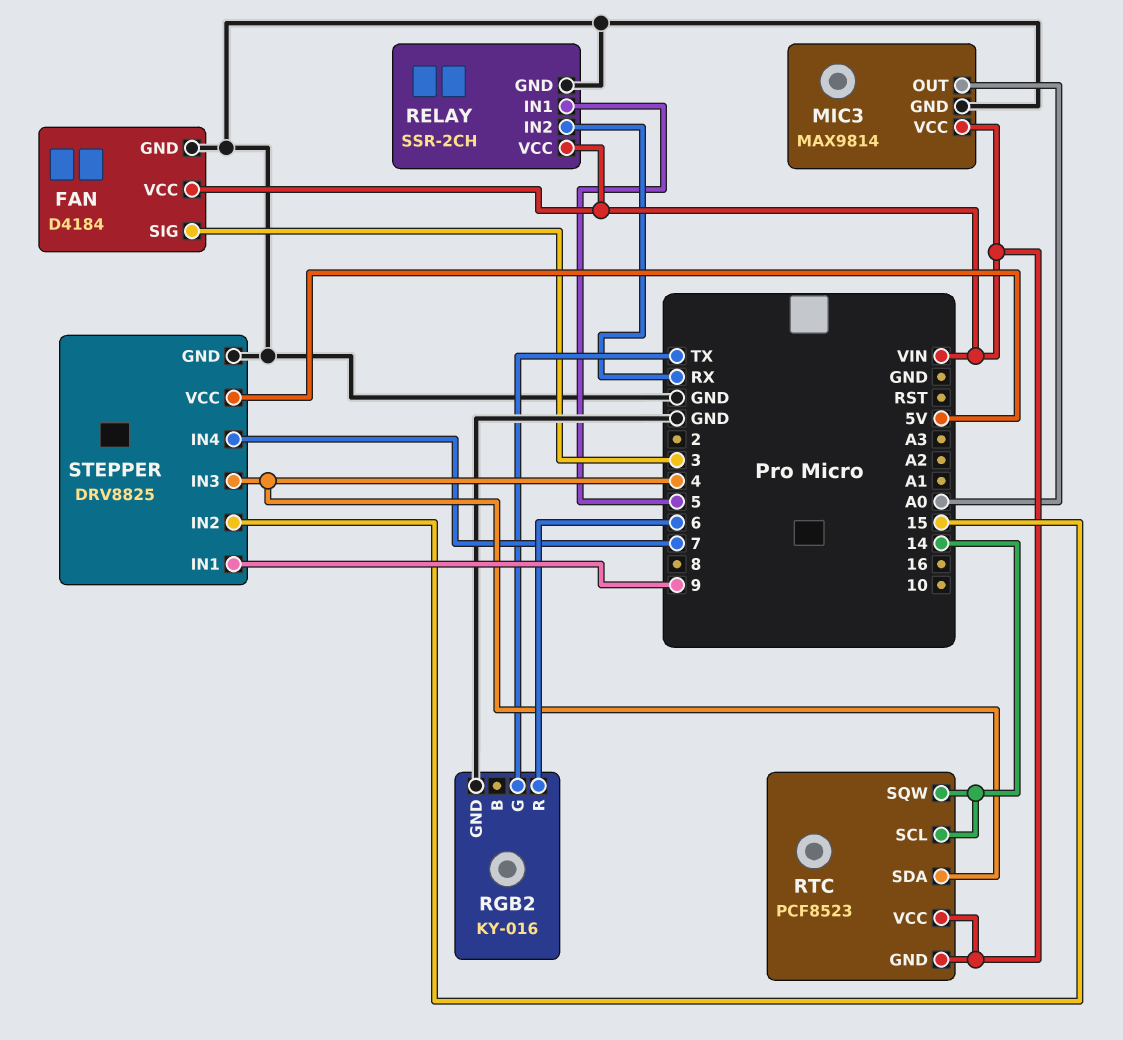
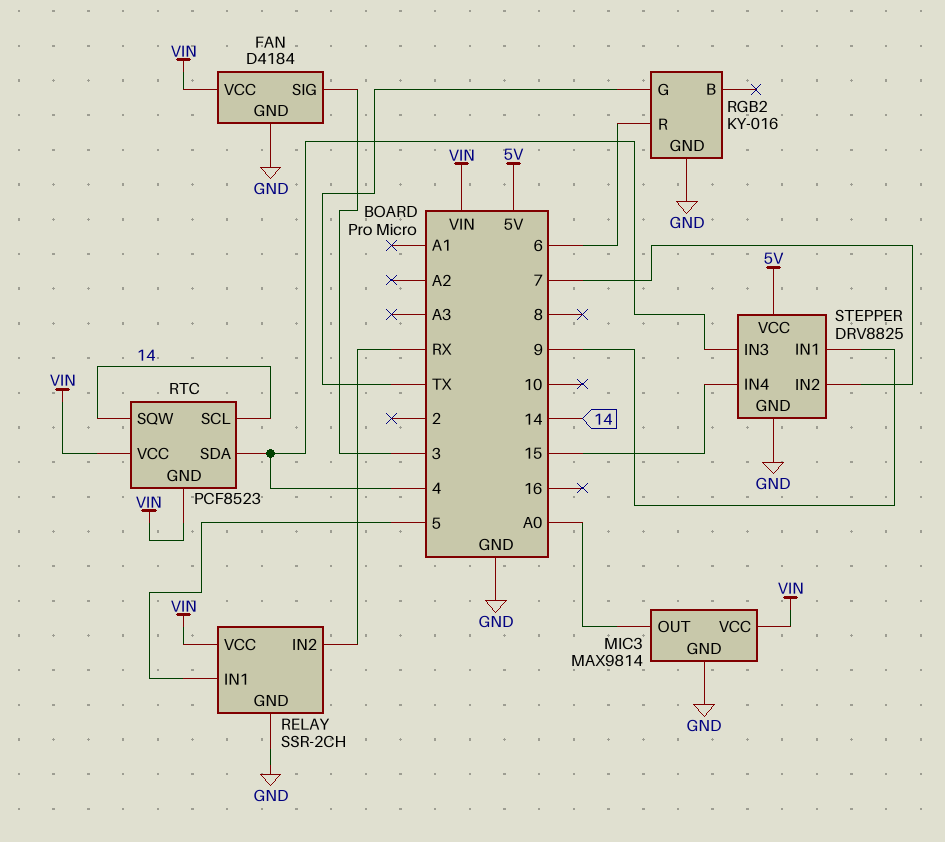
STEPPER pin IN2: 15 -> 7
STEPPER pin IN4: 7 -> 15

